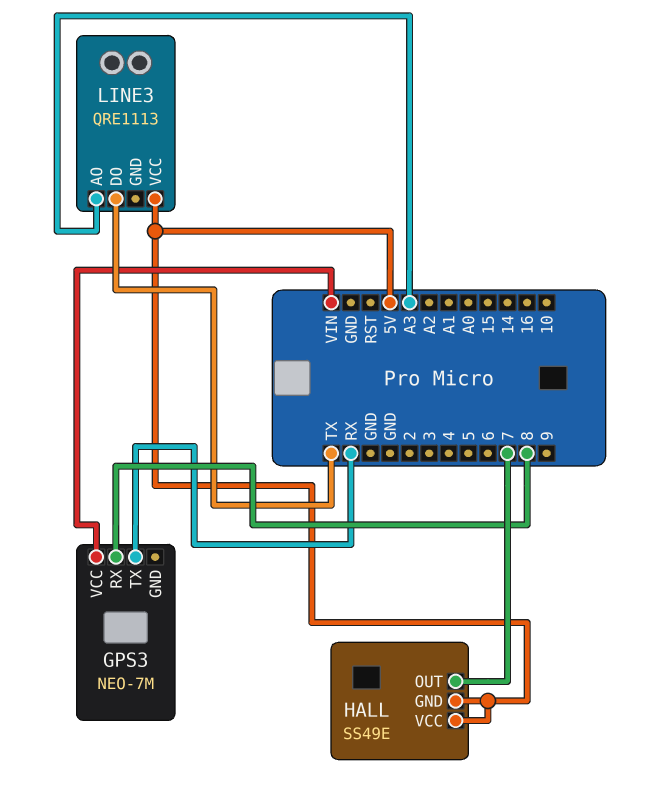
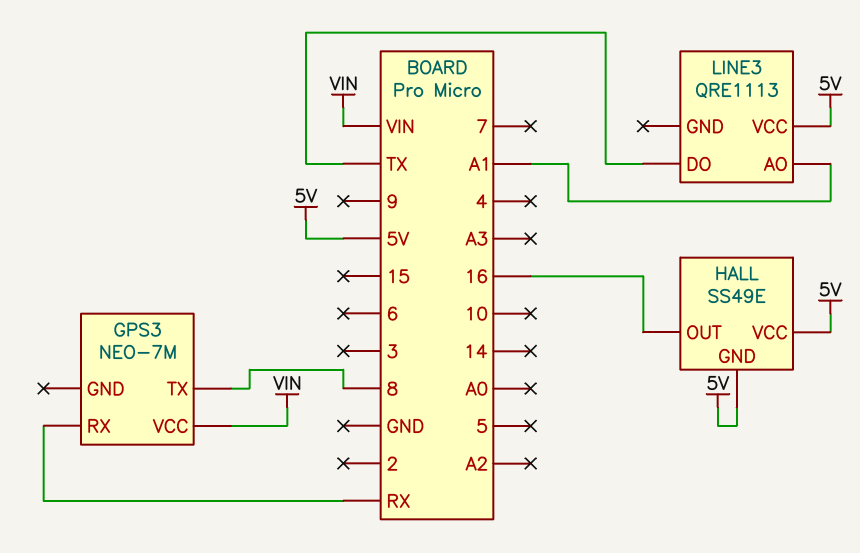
GPS3 pin RX: 8 -> RX
GPS3 pin TX: RX -> 8
HALL pin OUT: 7 -> 16
LINE3 pin AO: A3 -> A1

